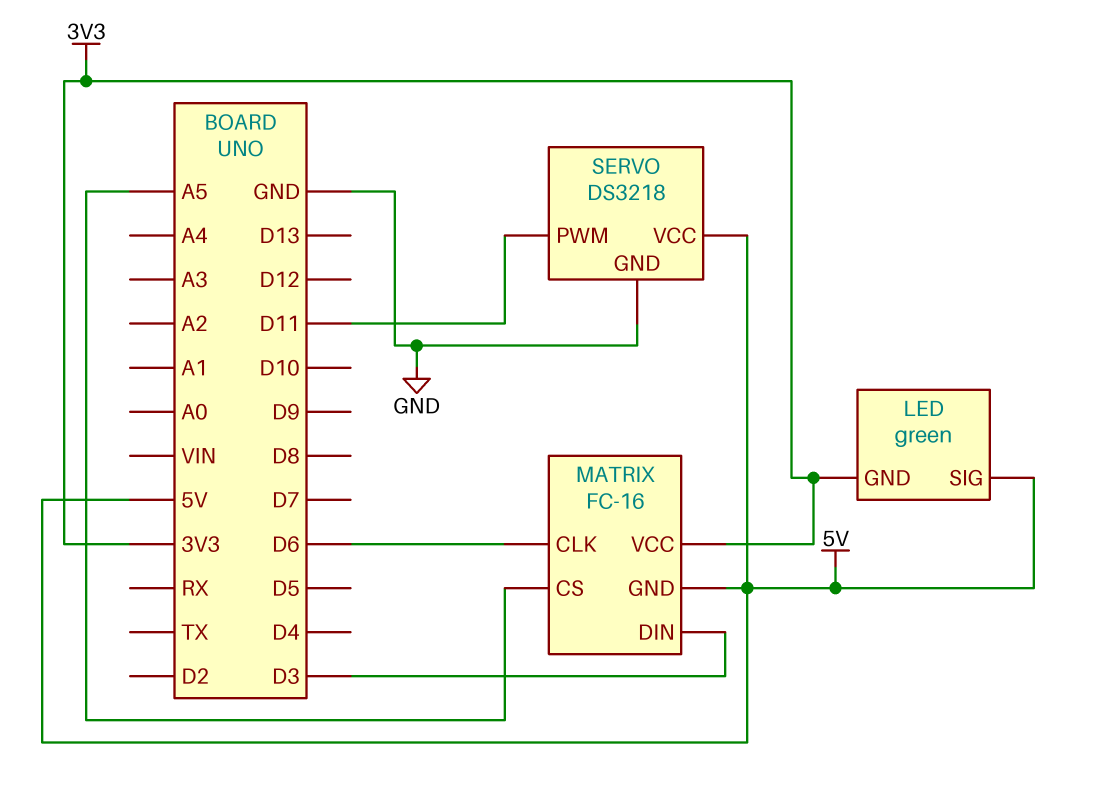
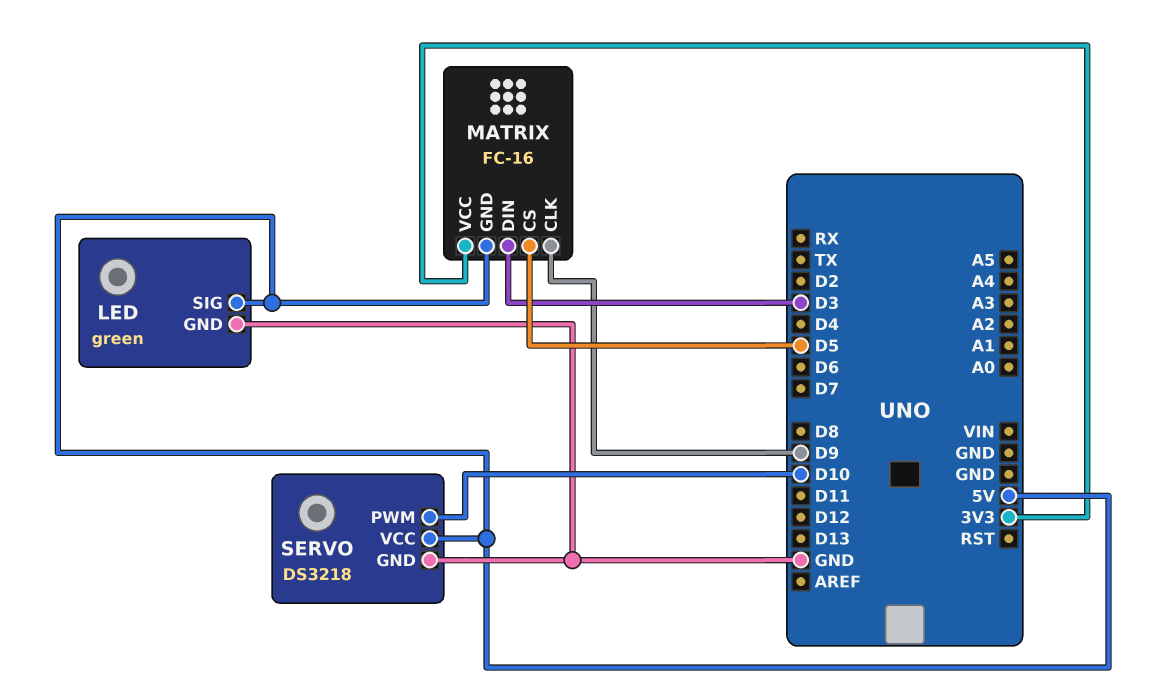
LED pin GND: 3V3 -> GND
MATRIX pin CLK: D6 -> D9
MATRIX pin CS: A5 -> D5
SERVO pin PWM: D11 -> D10

